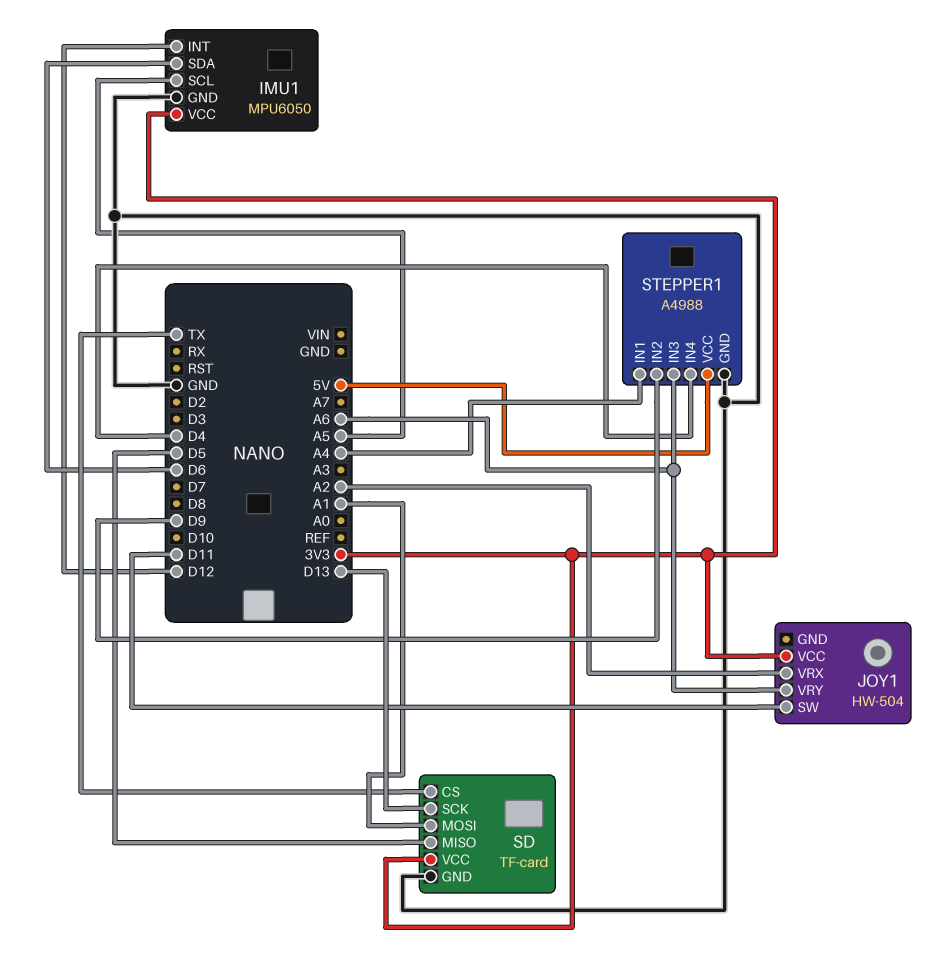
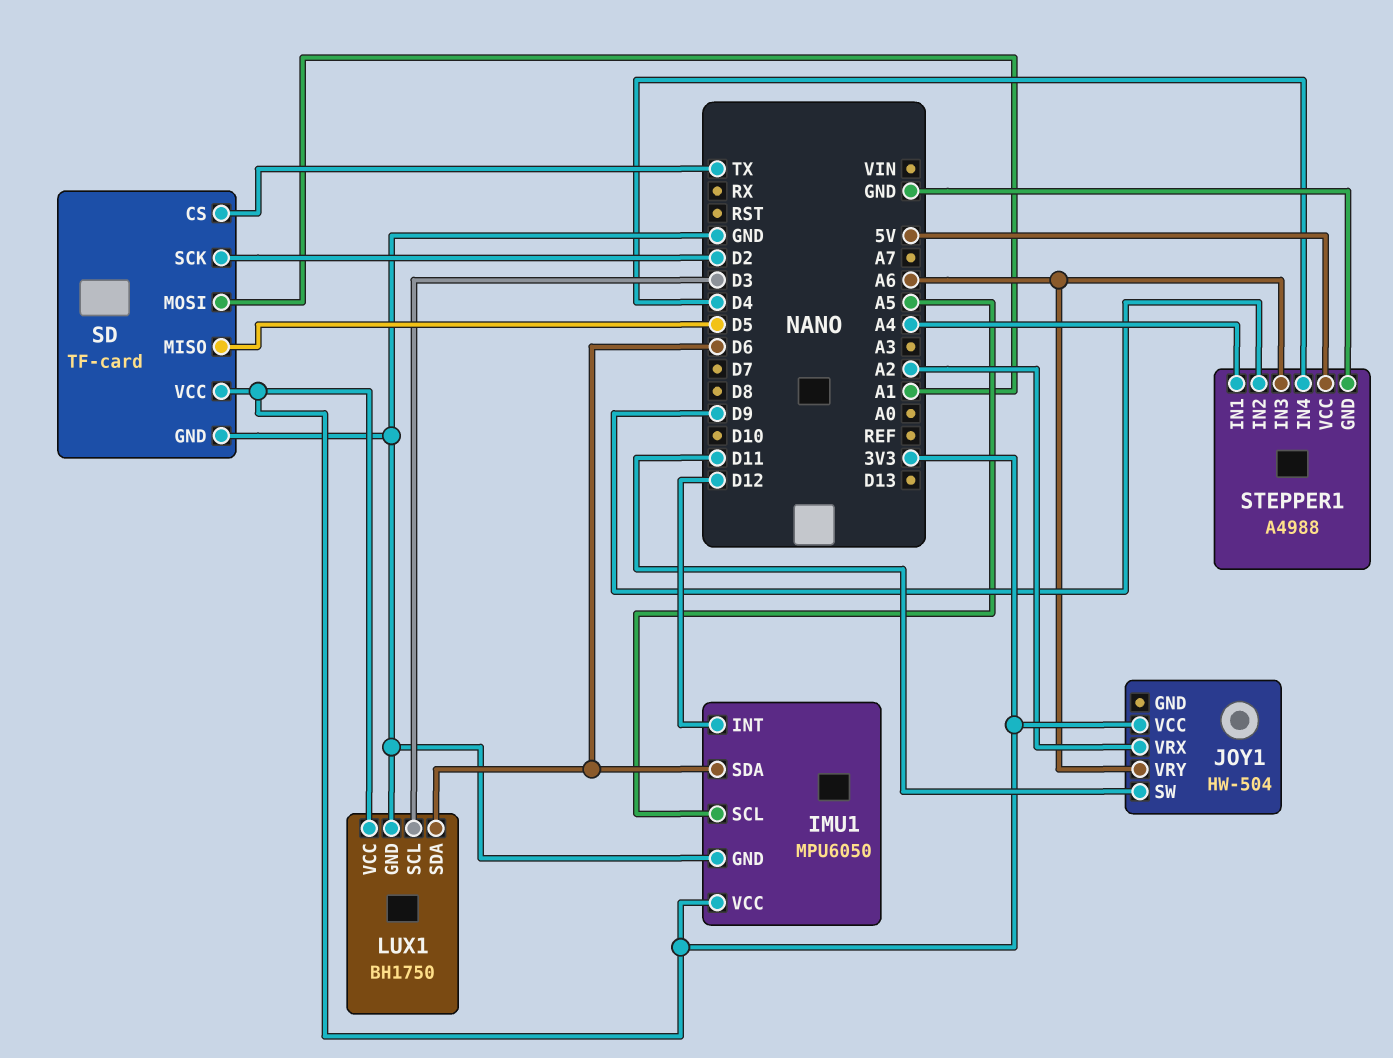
LUX1: none -> BH1750
LUX1 pin GND: none -> GND
LUX1 pin SCL: none -> D3
LUX1 pin SDA: none -> D6
LUX1 pin VCC: none -> 3V3
SD pin SCK: D13 -> D2

